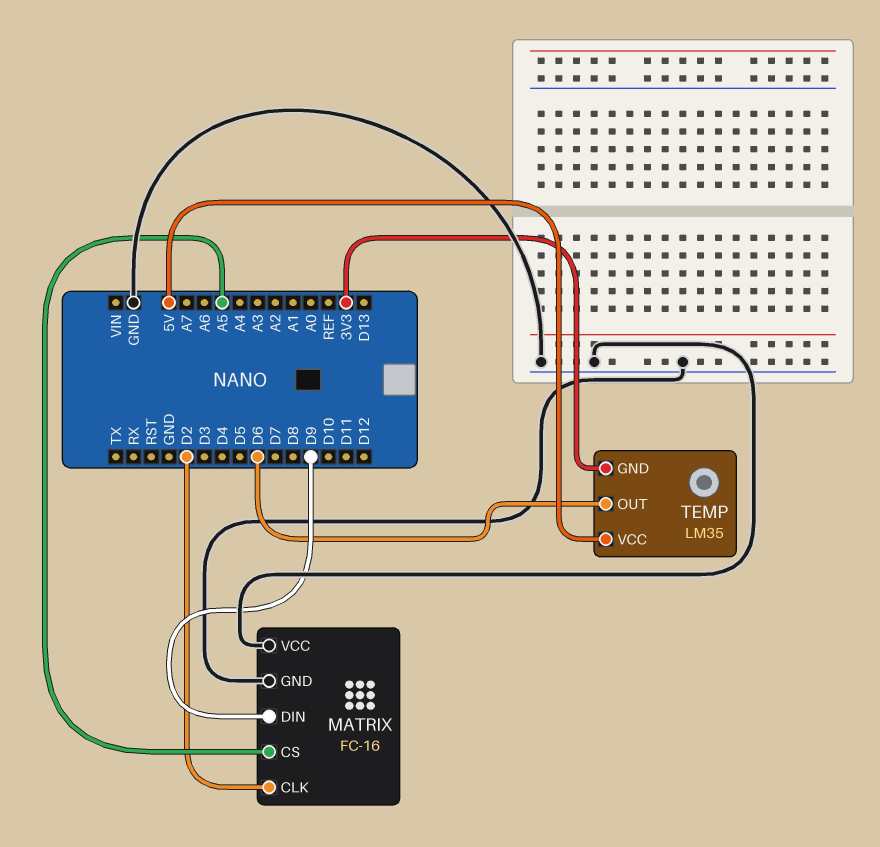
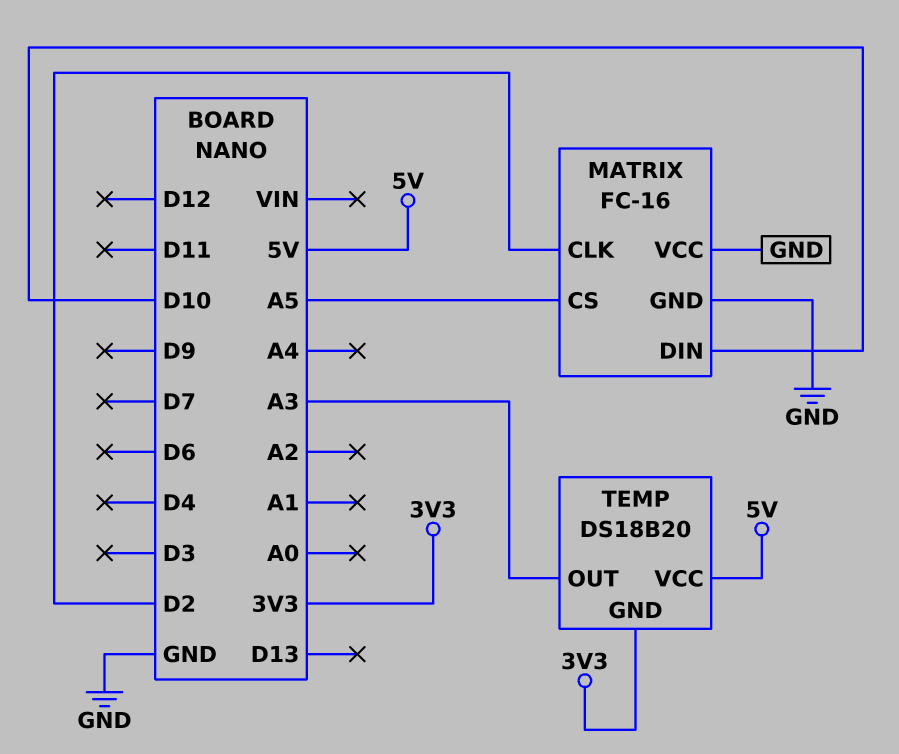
MATRIX pin DIN: D9 -> D10
TEMP: LM35 -> DS18B20
TEMP pin OUT: D6 -> A3

